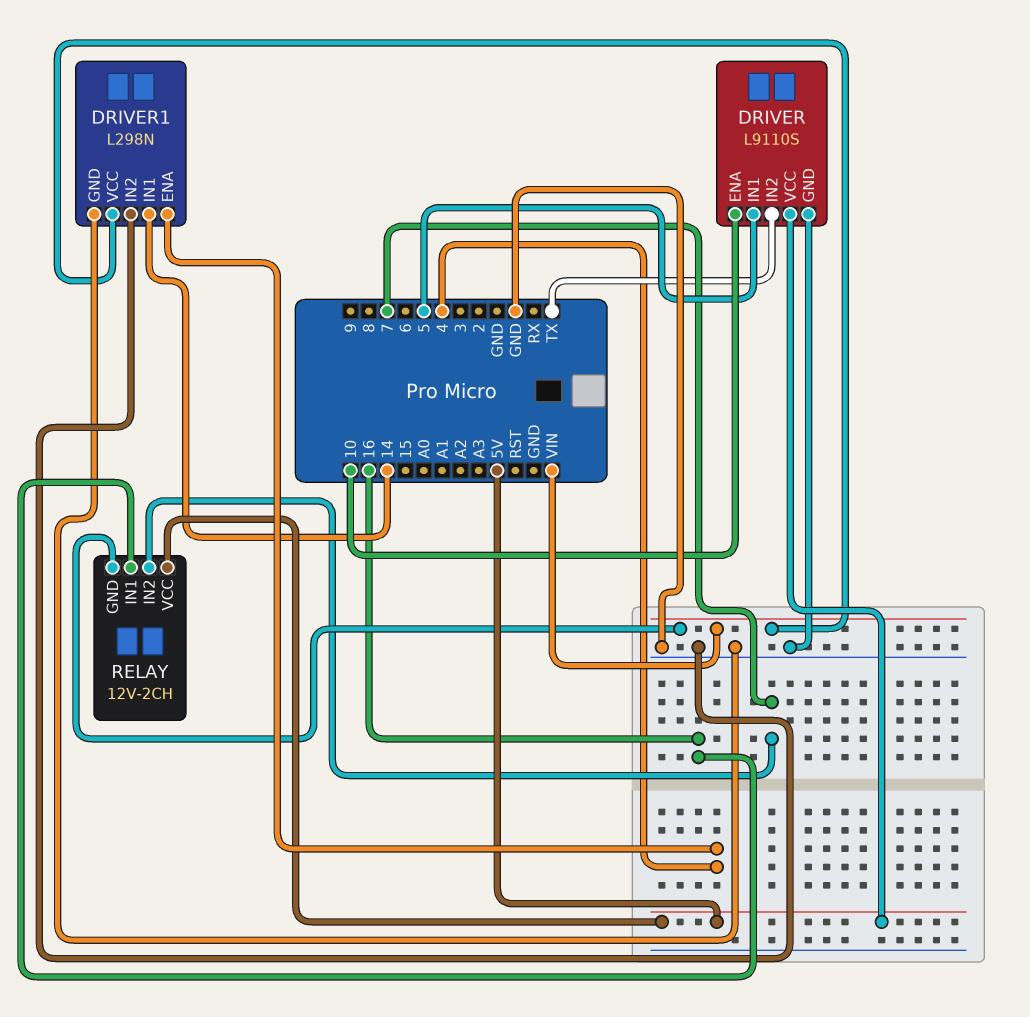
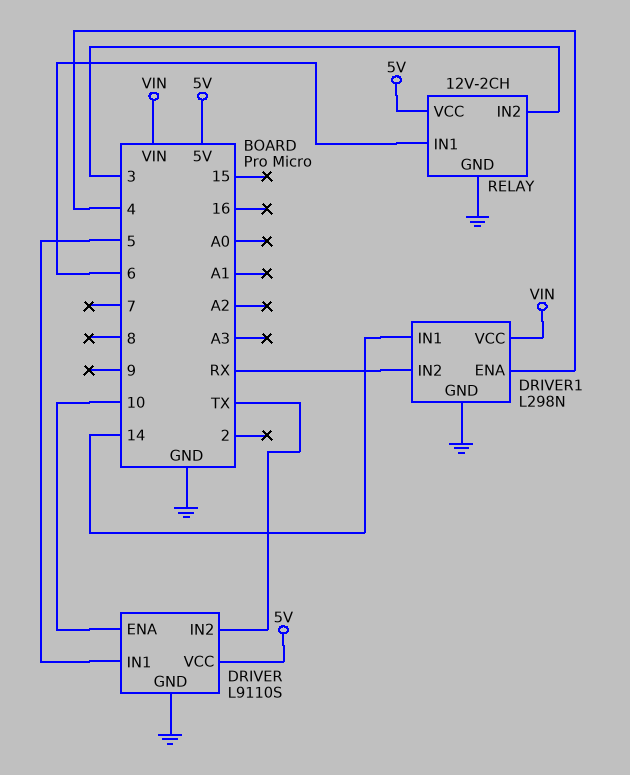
DRIVER1 pin IN2: GND -> RX
RELAY pin GND: VIN -> GND
RELAY pin IN1: 16 -> 6
RELAY pin IN2: 7 -> 3

